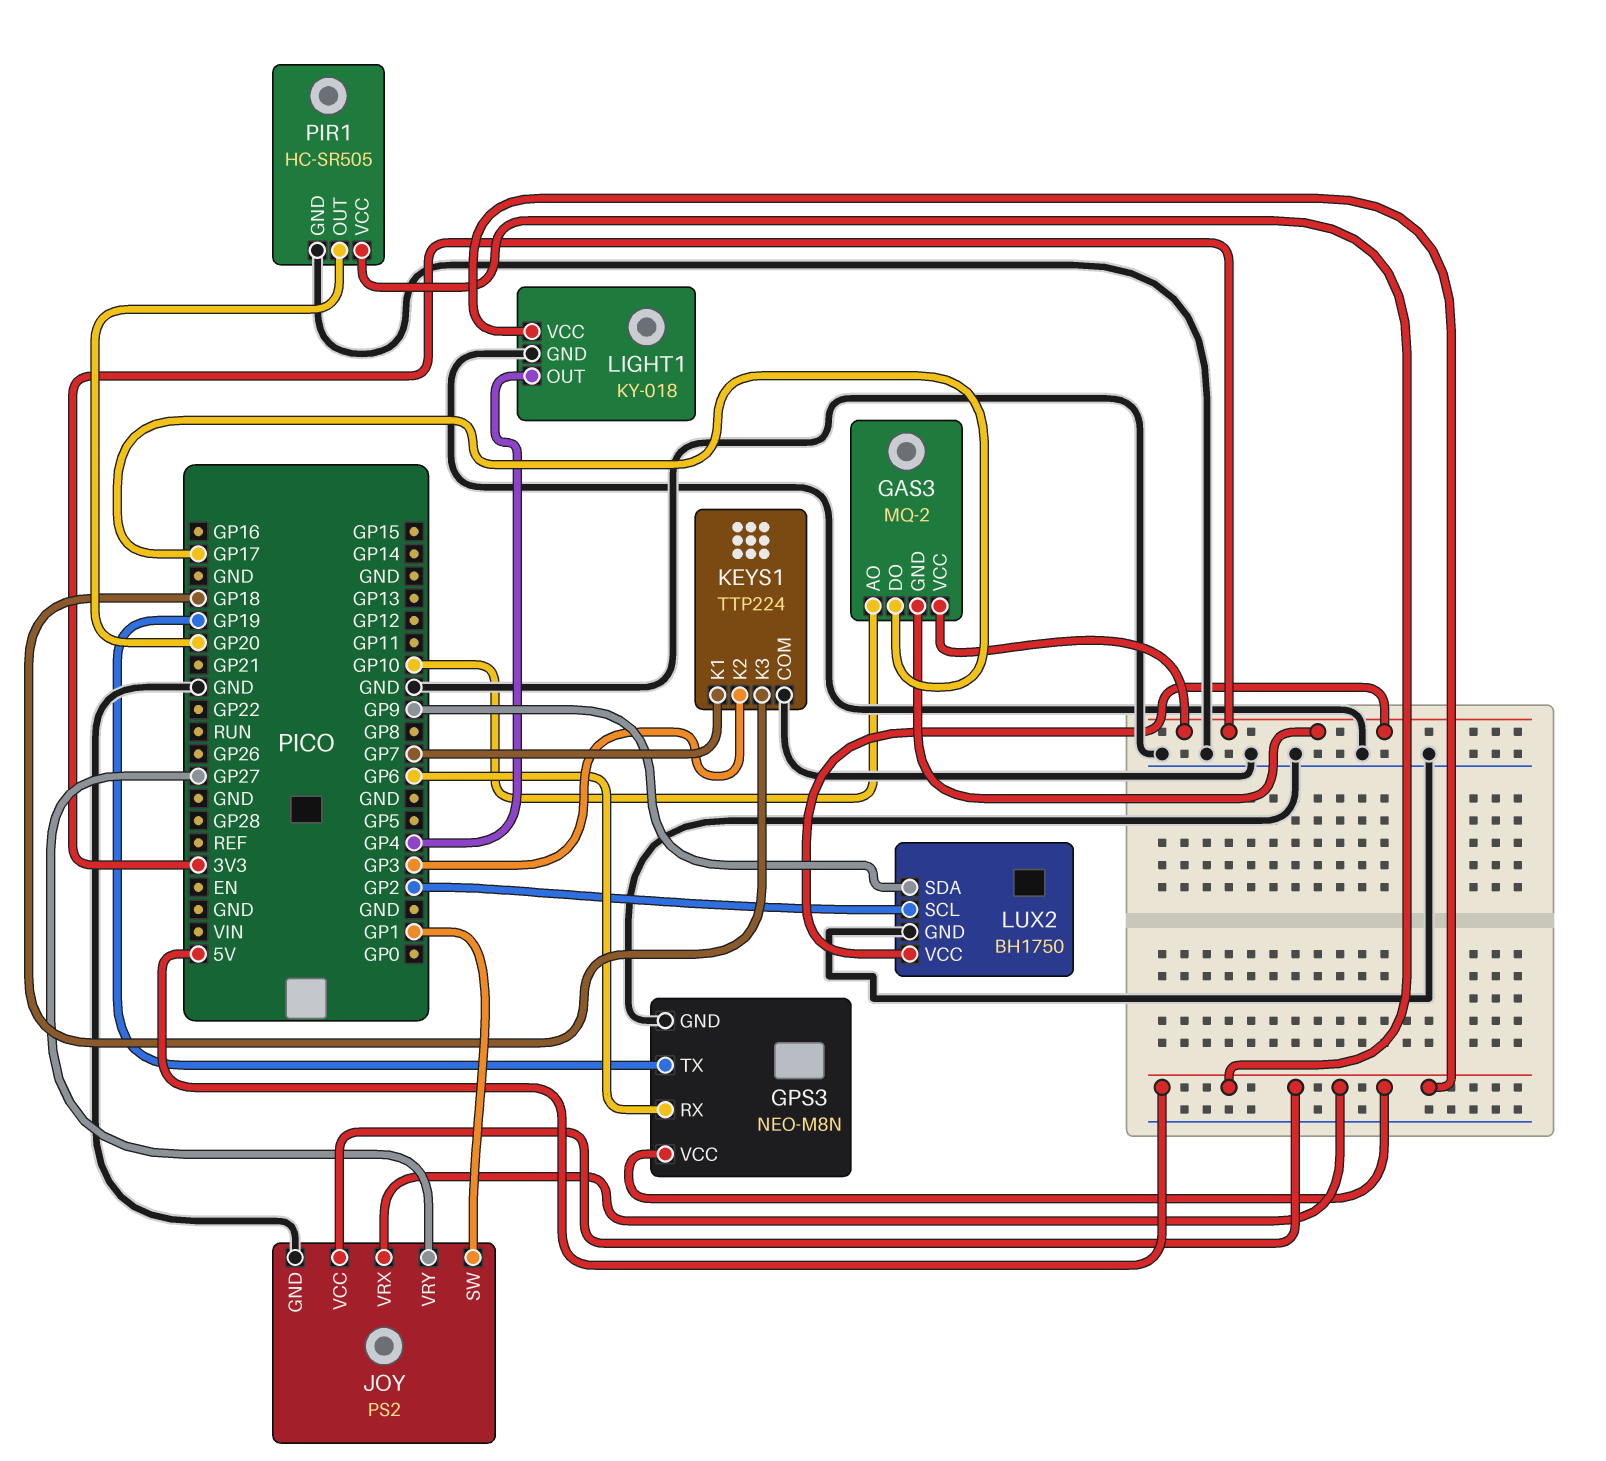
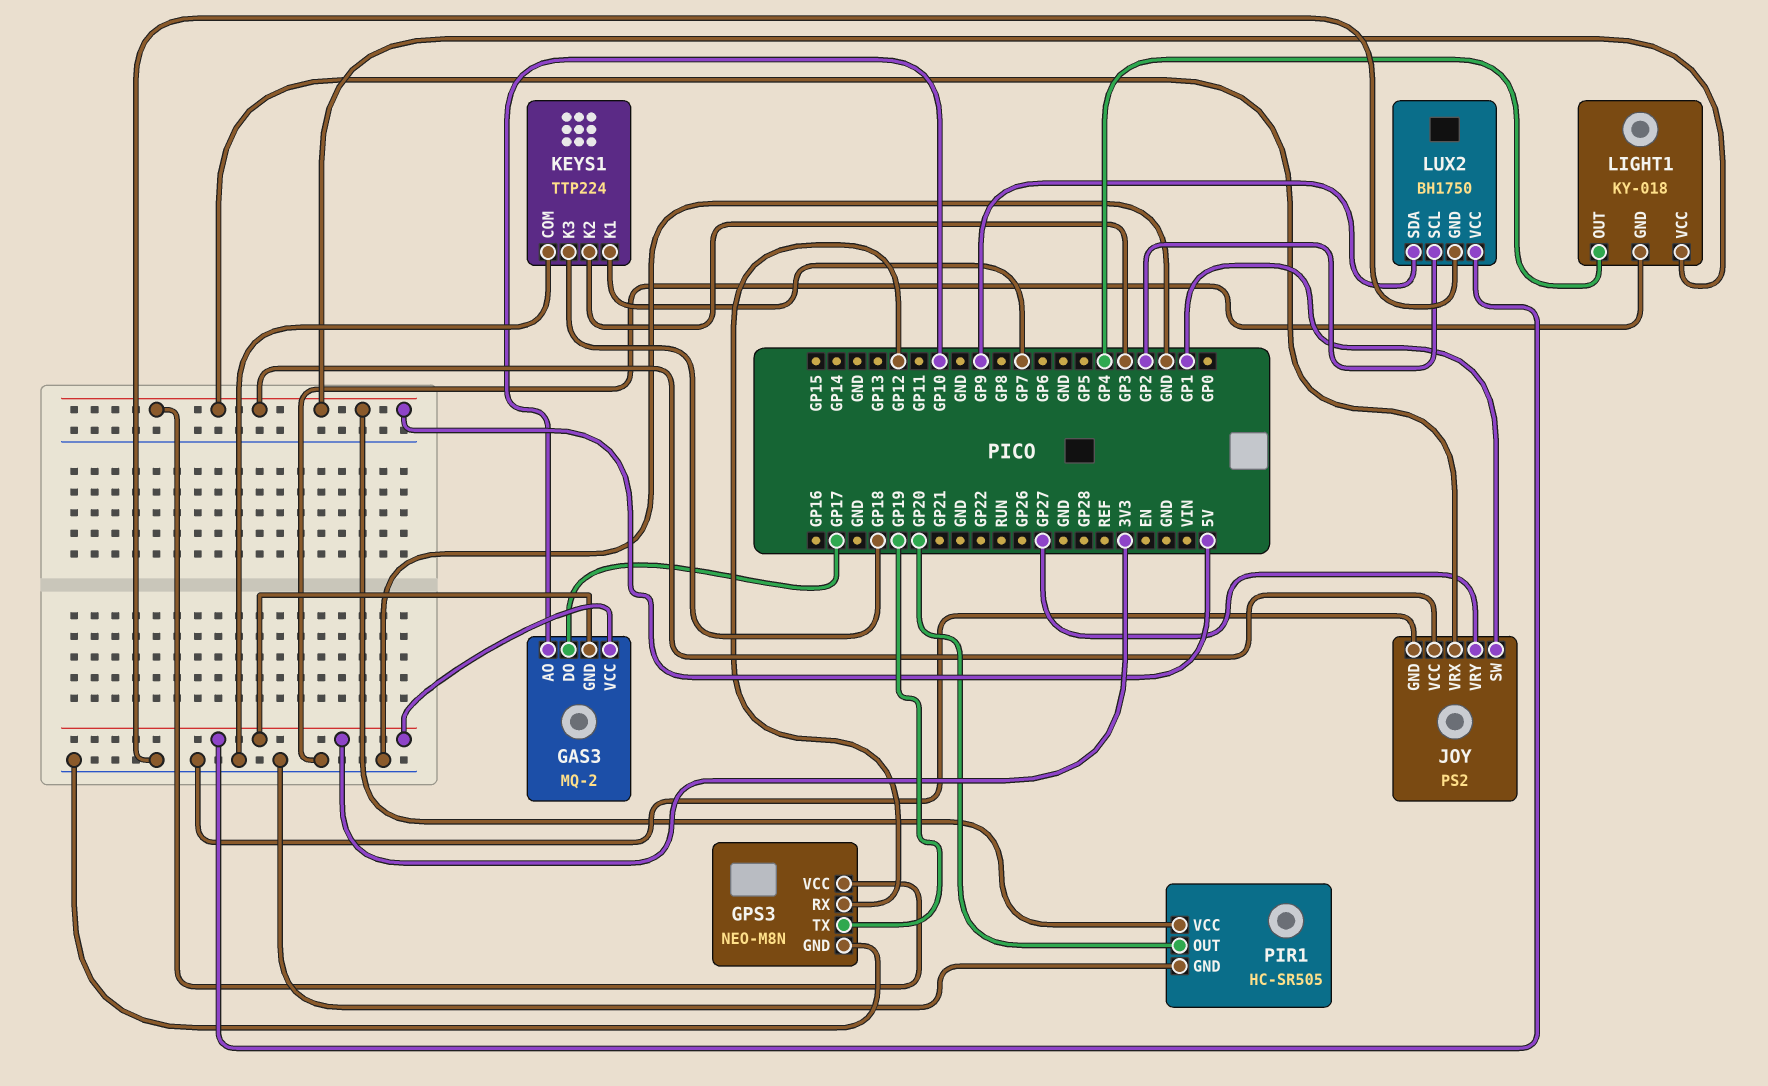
GPS3 pin RX: GP6 -> GP12

